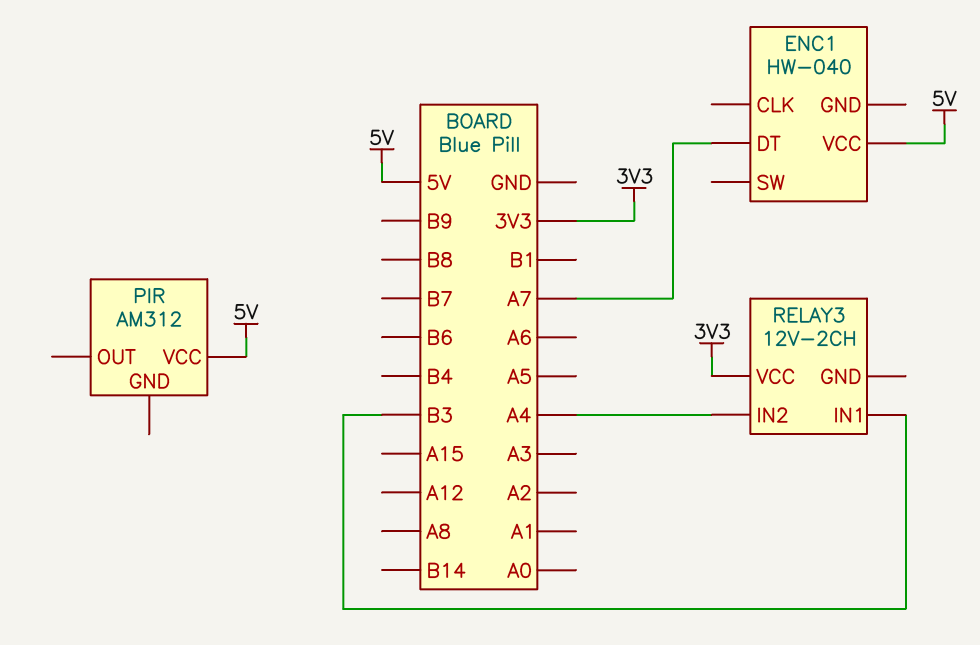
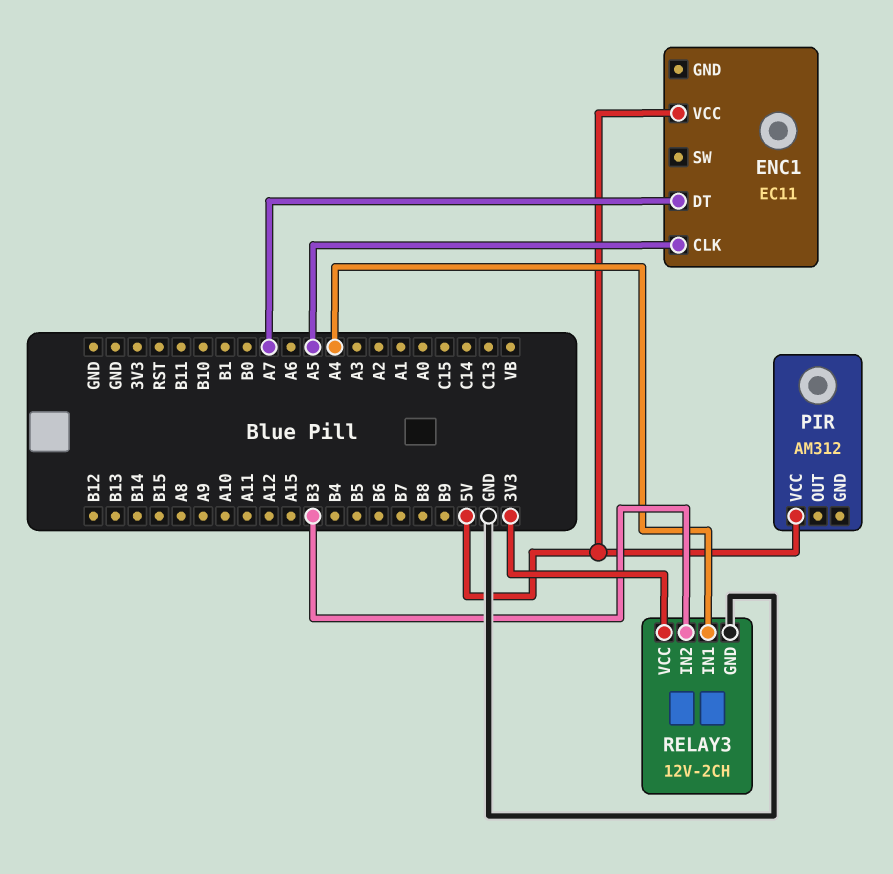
ENC1: HW-040 -> EC11
ENC1 pin CLK: none -> A5
RELAY3 pin GND: none -> GND
RELAY3 pin IN1: B3 -> A4
RELAY3 pin IN2: A4 -> B3

